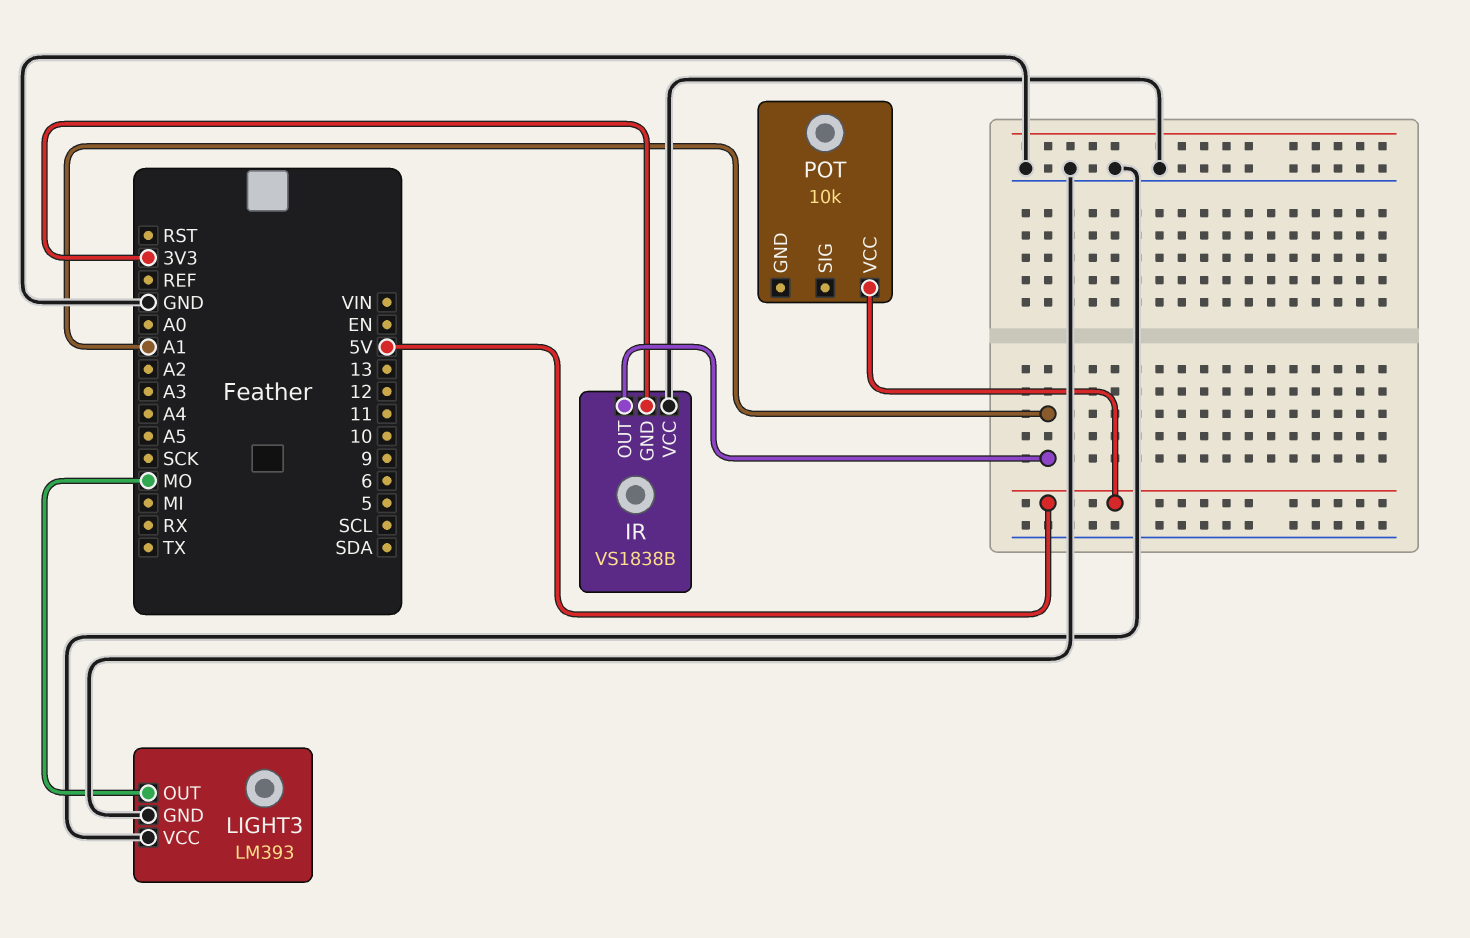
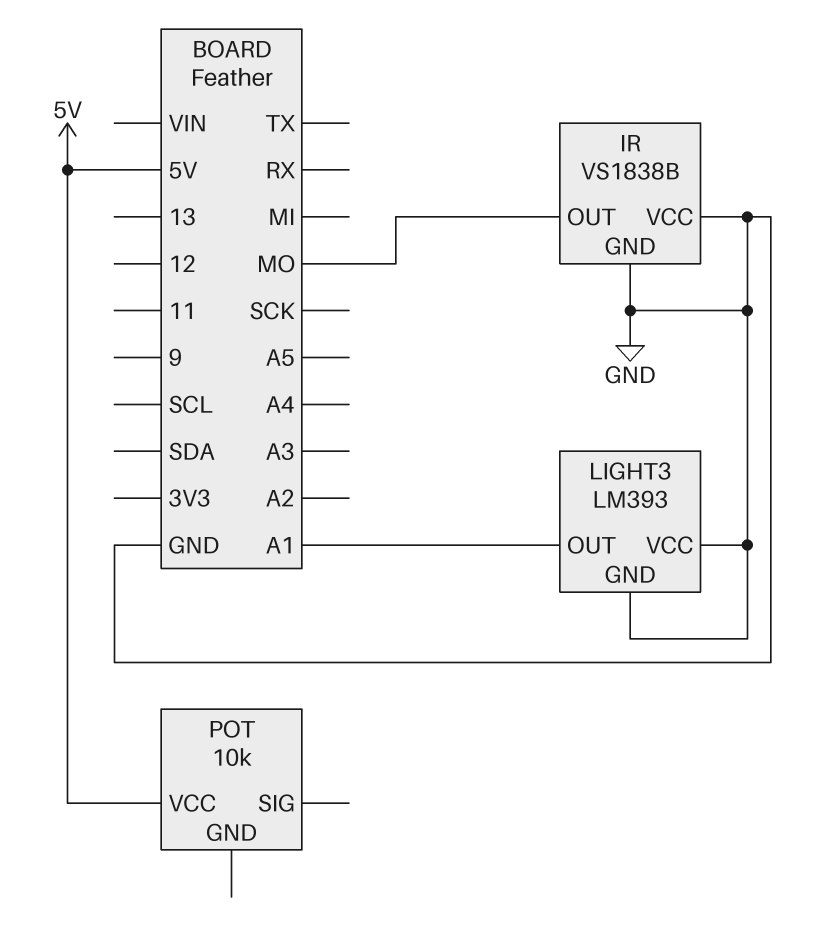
IR pin GND: 3V3 -> GND
IR pin OUT: A1 -> MO
LIGHT3 pin OUT: MO -> A1

